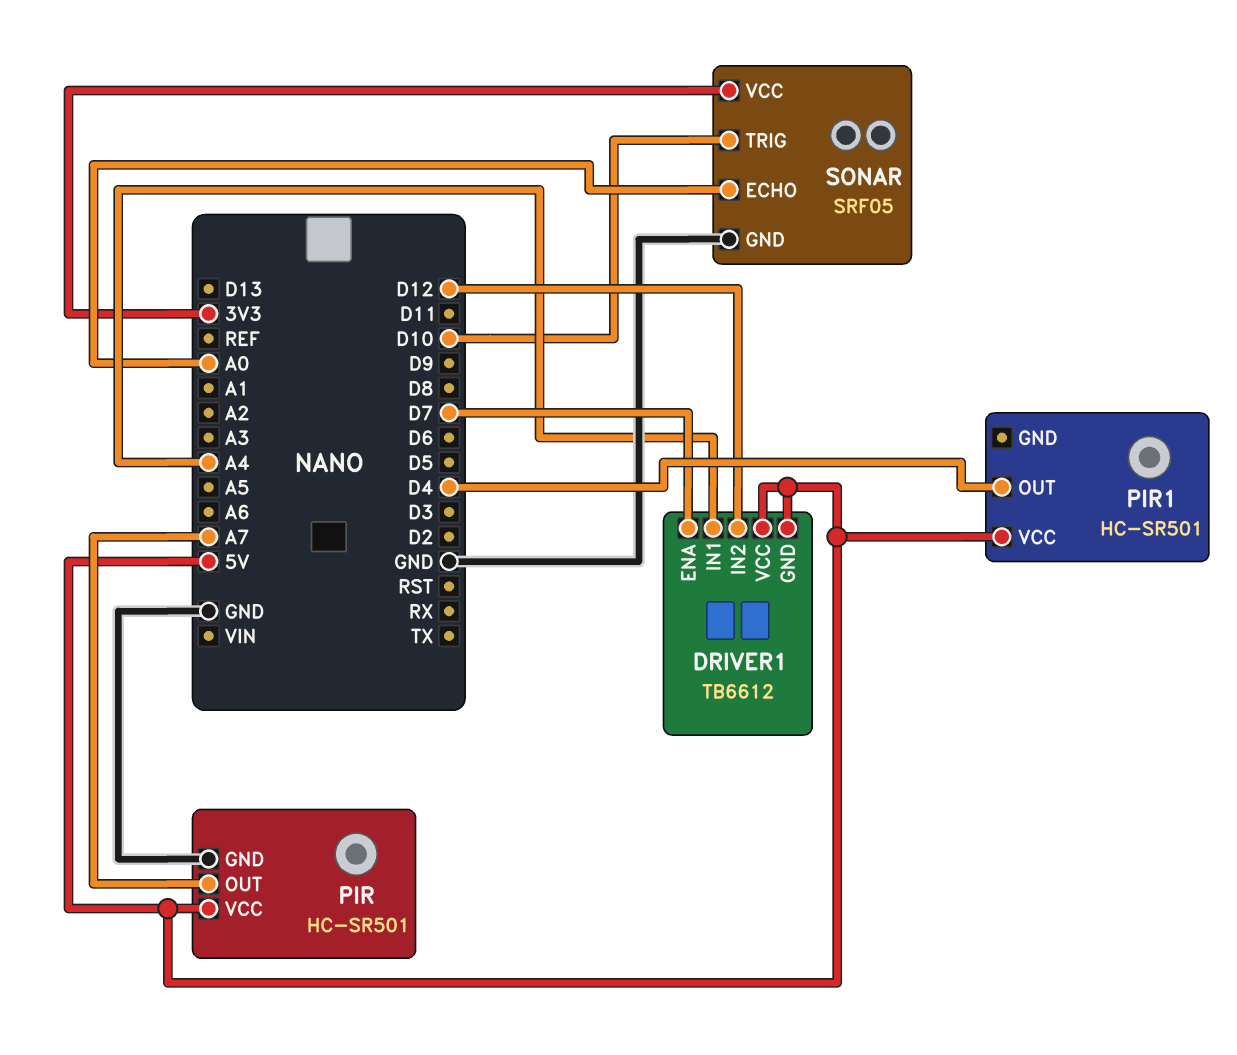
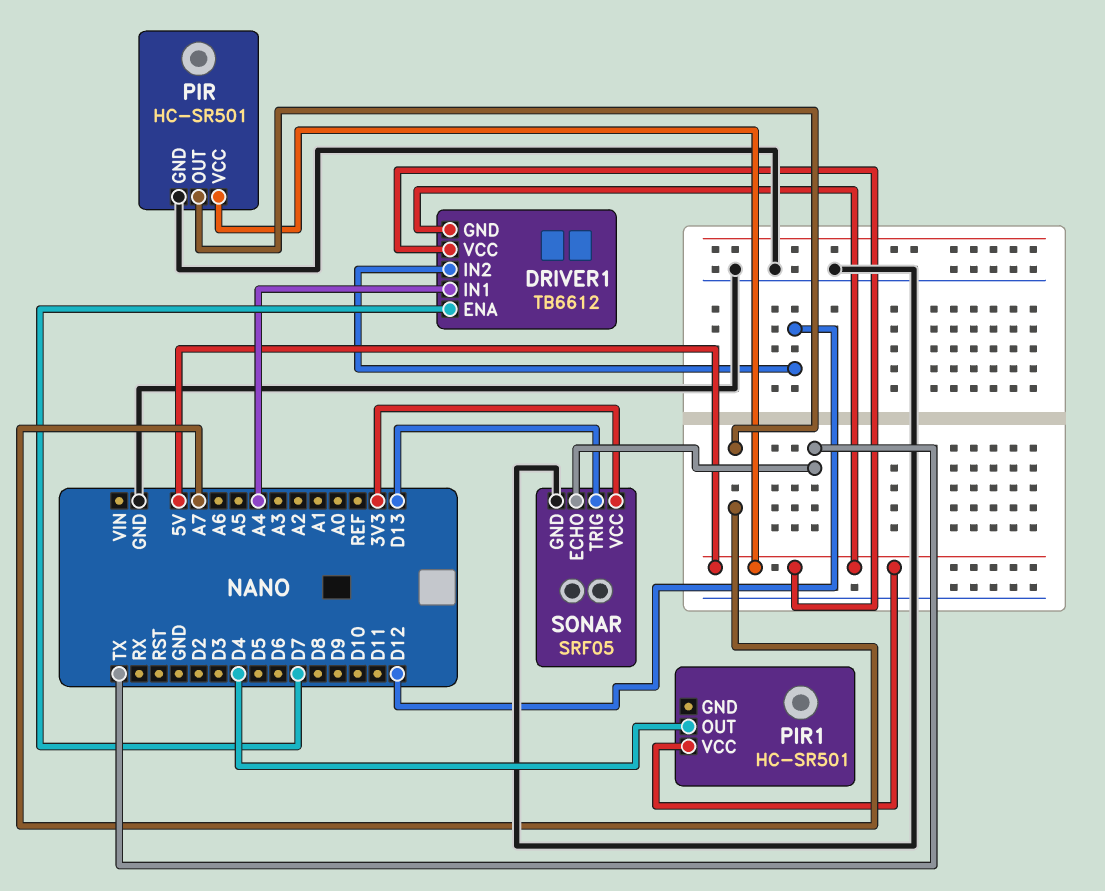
SONAR pin ECHO: A0 -> TX
SONAR pin TRIG: D10 -> D13

